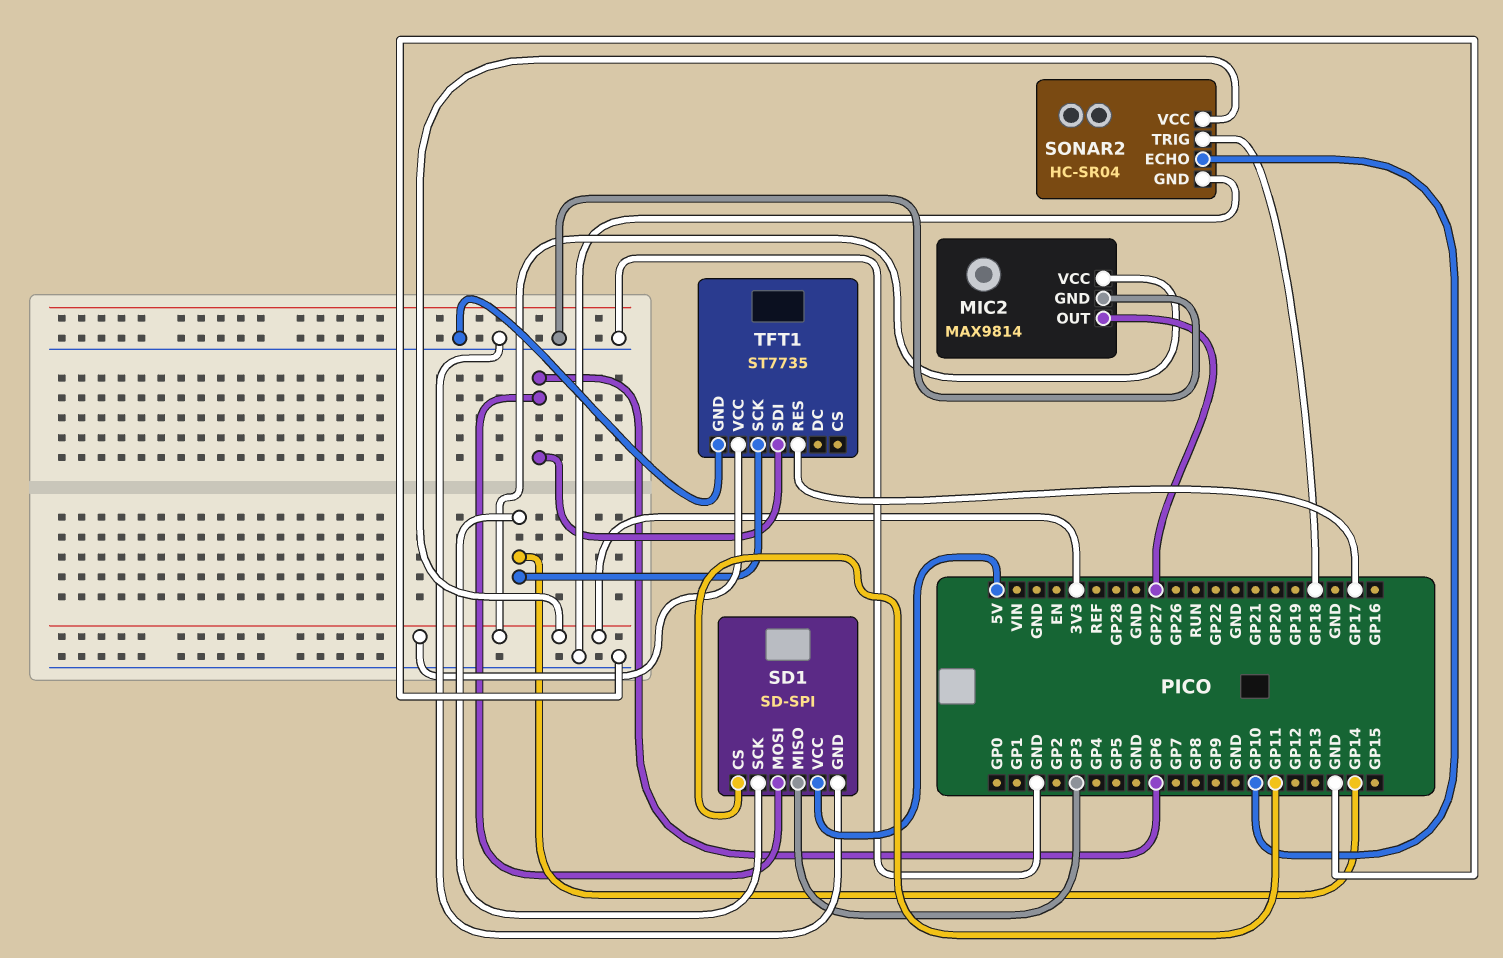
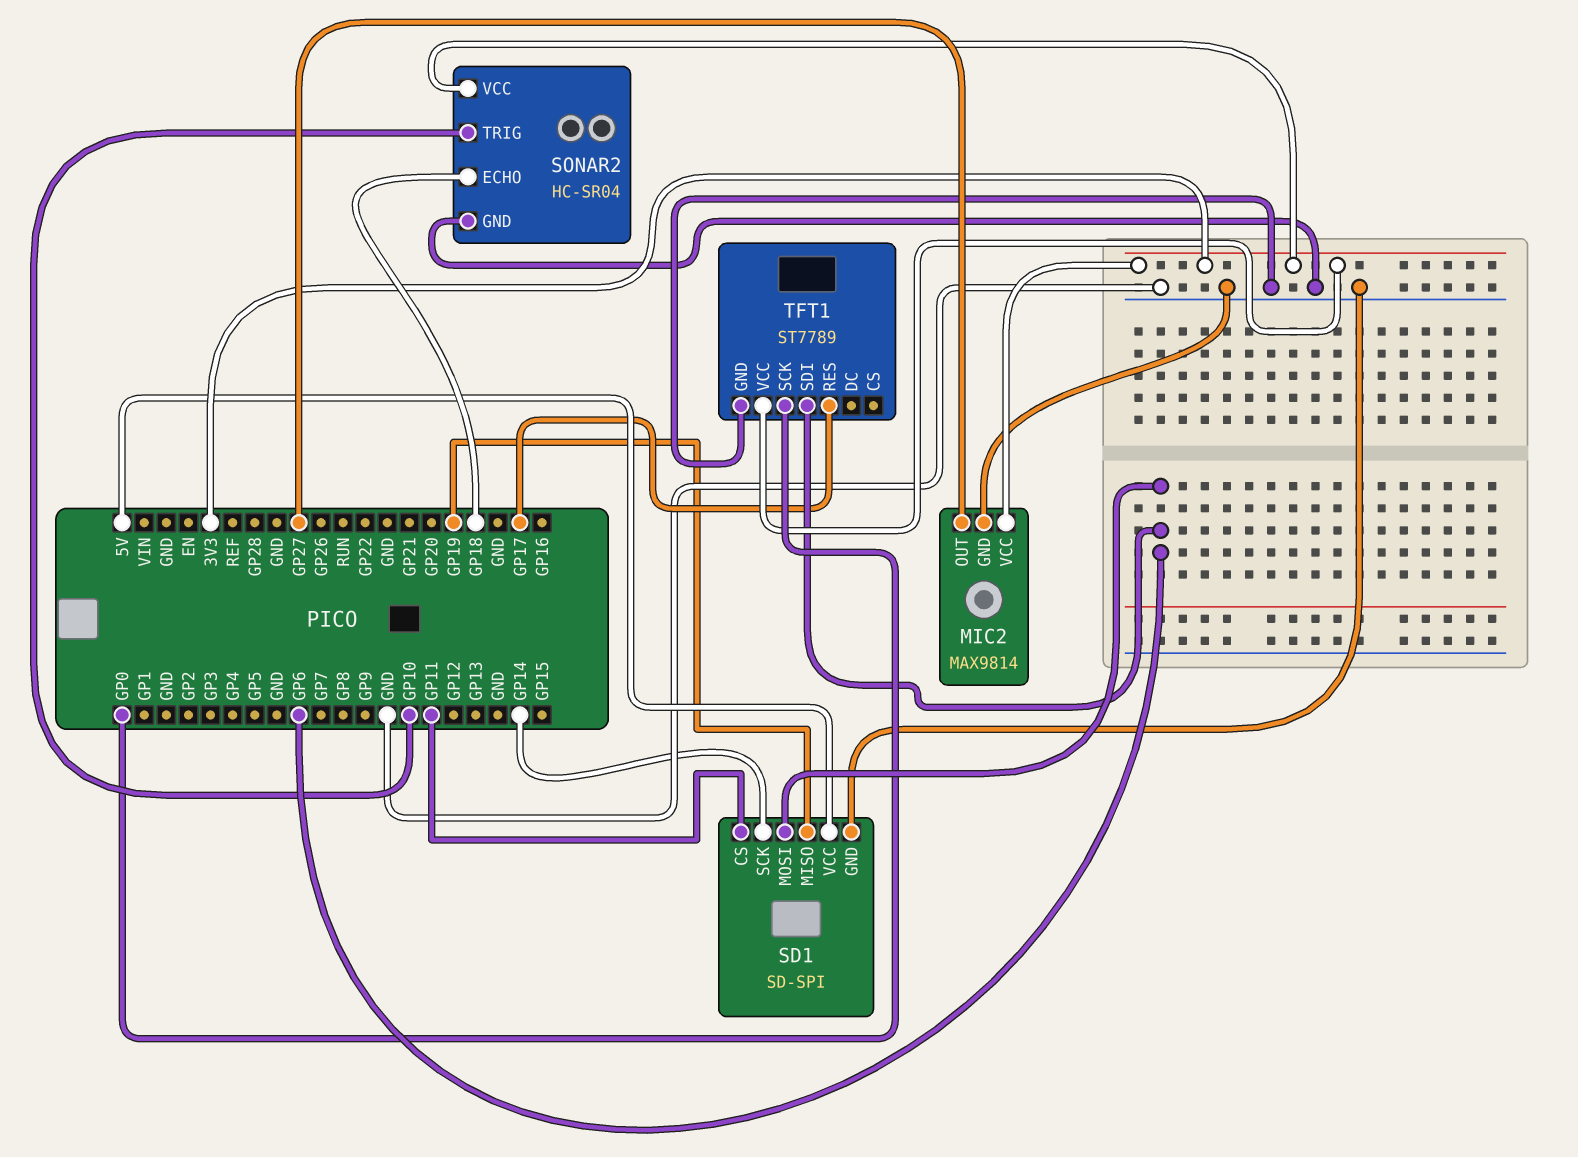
SD1 pin MISO: GP3 -> GP19
SONAR2 pin ECHO: GP10 -> GP18
SONAR2 pin TRIG: GP18 -> GP10
TFT1: ST7735 -> ST7789
TFT1 pin SCK: GP14 -> GP0

